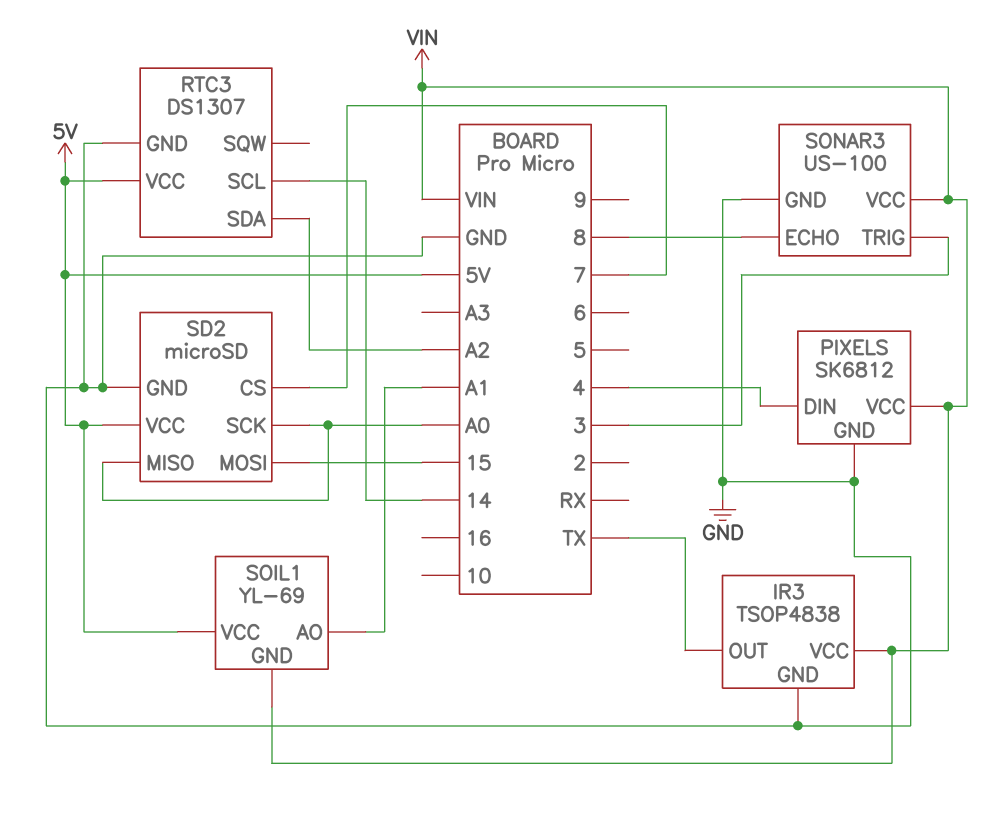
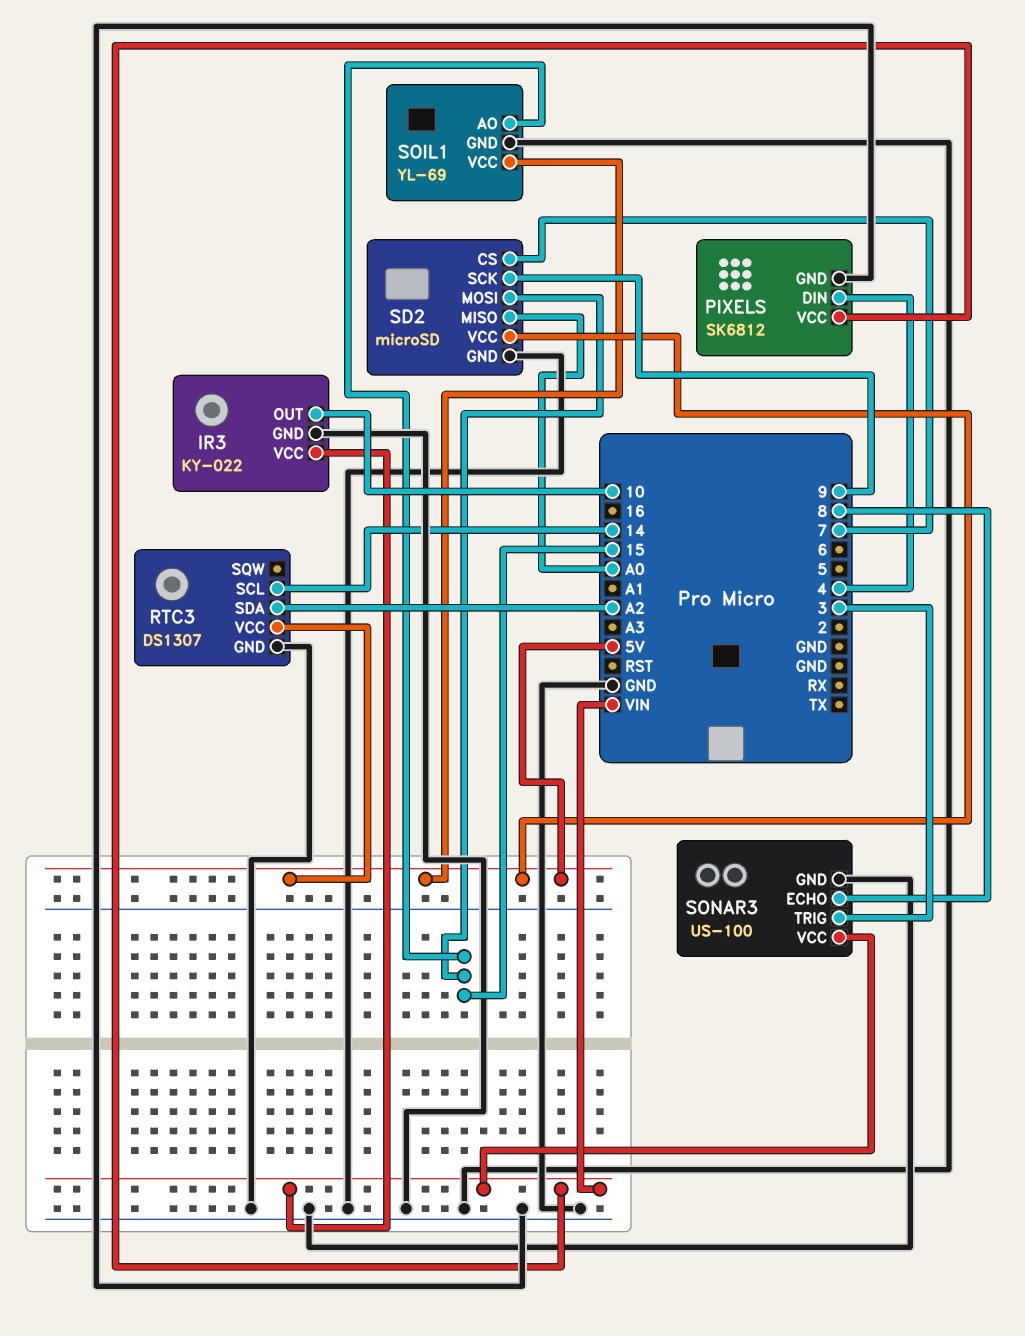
IR3: TSOP4838 -> KY-022
IR3 pin OUT: TX -> 10
SD2 pin SCK: A0 -> 9
SOIL1 pin AO: A1 -> 15
SOIL1 pin GND: VIN -> GND

